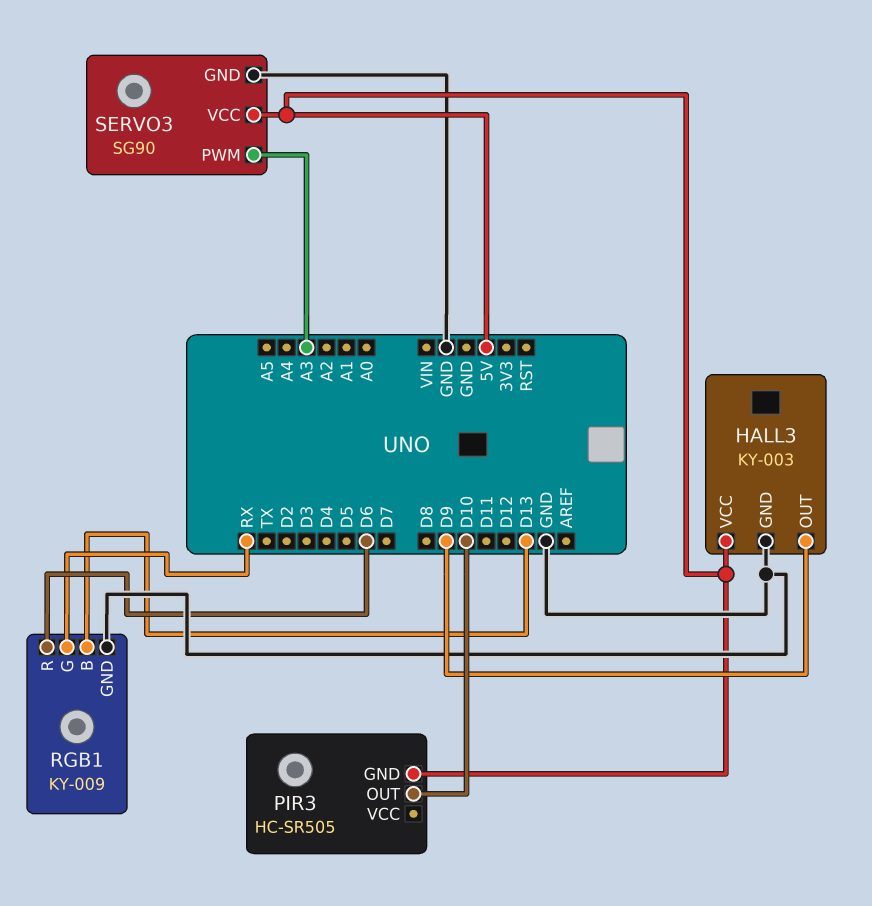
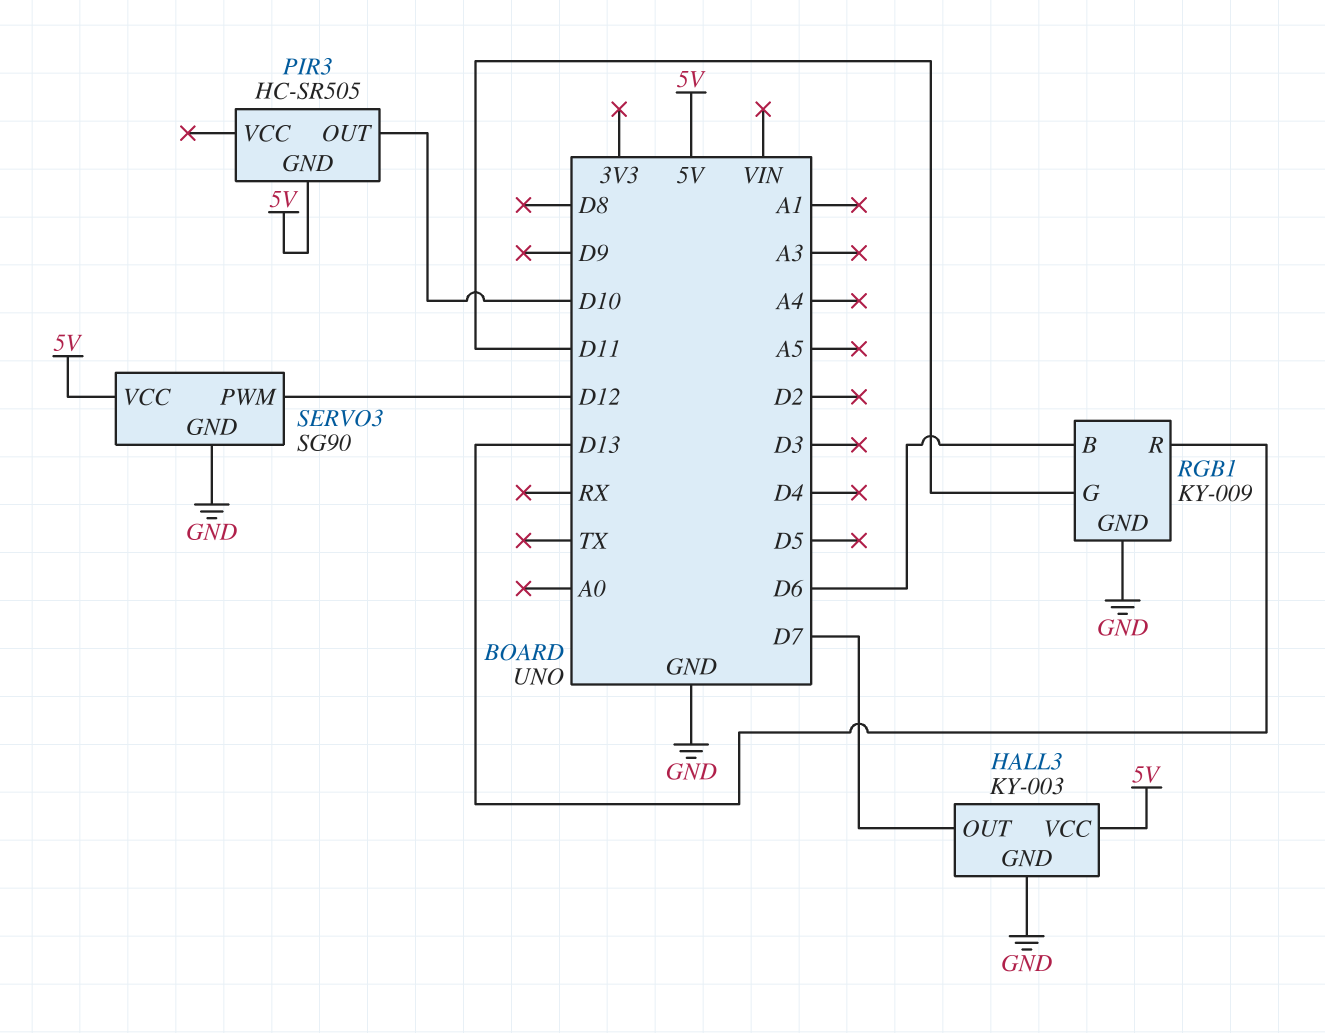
HALL3 pin OUT: D9 -> D7
RGB1 pin B: D13 -> D6
RGB1 pin G: RX -> D11
RGB1 pin R: D6 -> D13
SERVO3 pin PWM: A3 -> D12

